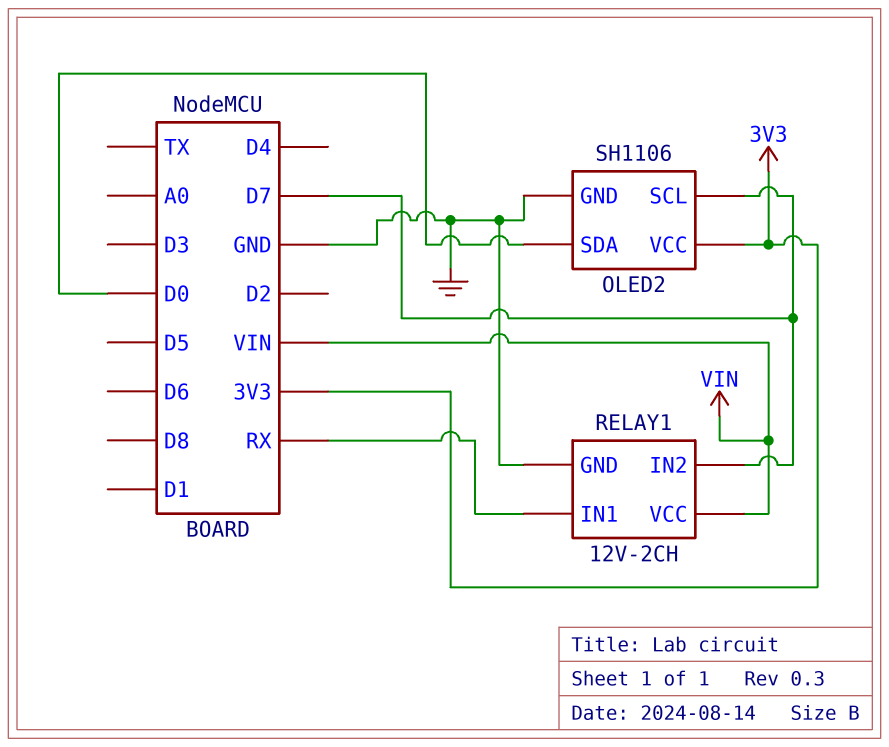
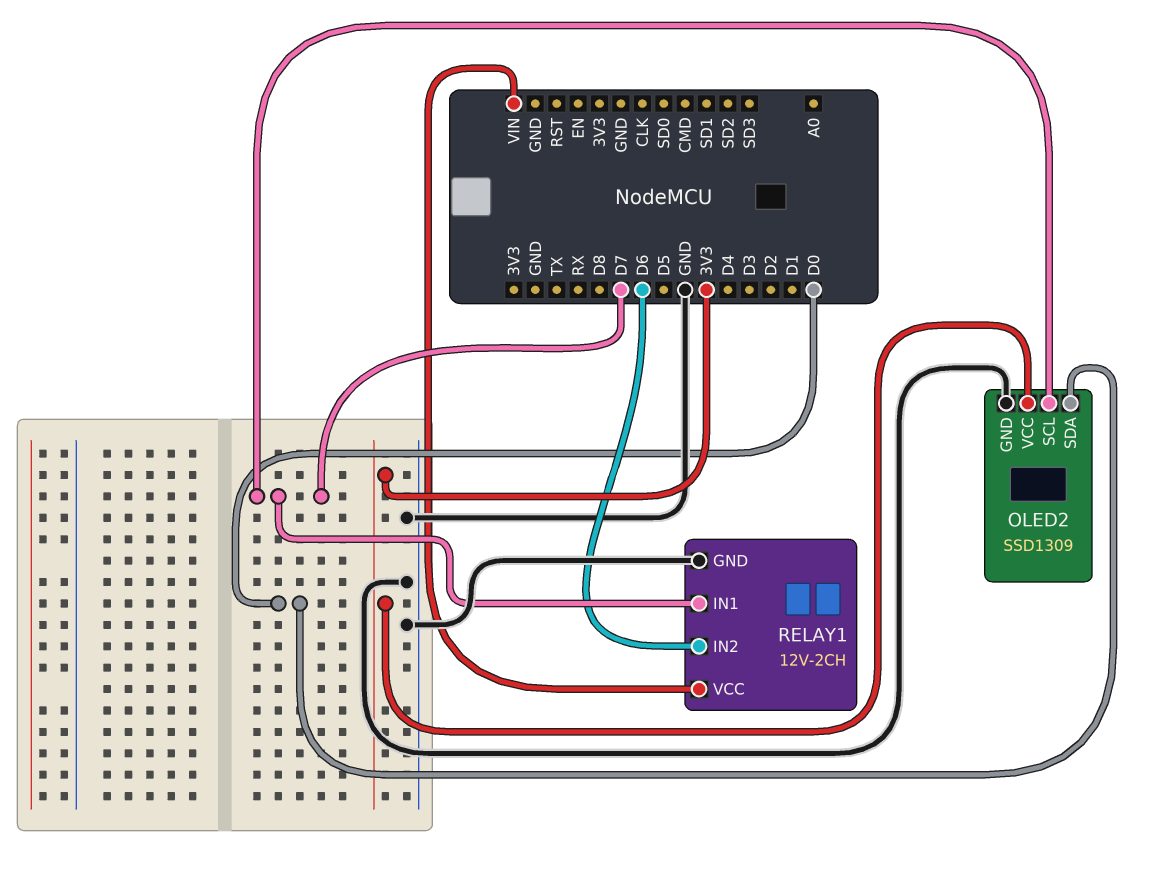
OLED2: SH1106 -> SSD1309
RELAY1 pin IN1: RX -> D7
RELAY1 pin IN2: D7 -> D6

